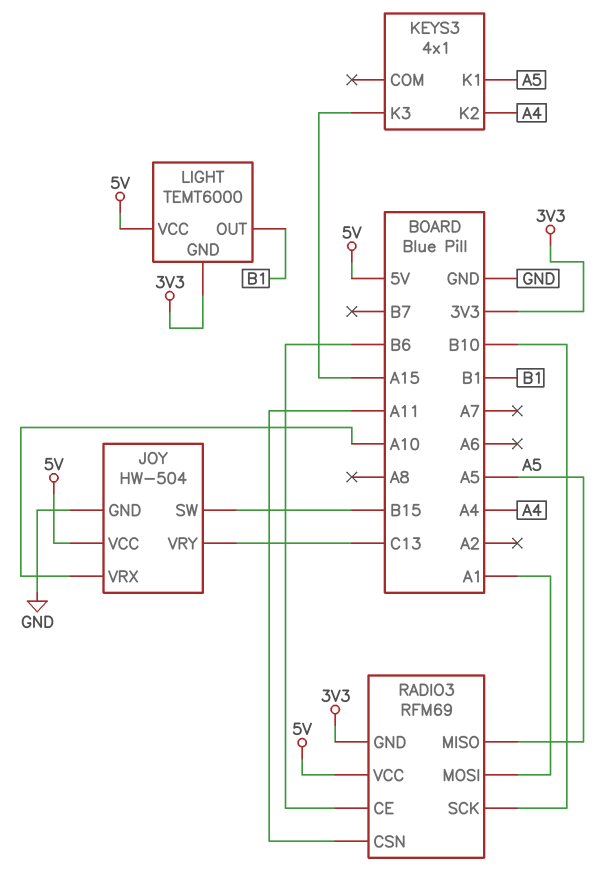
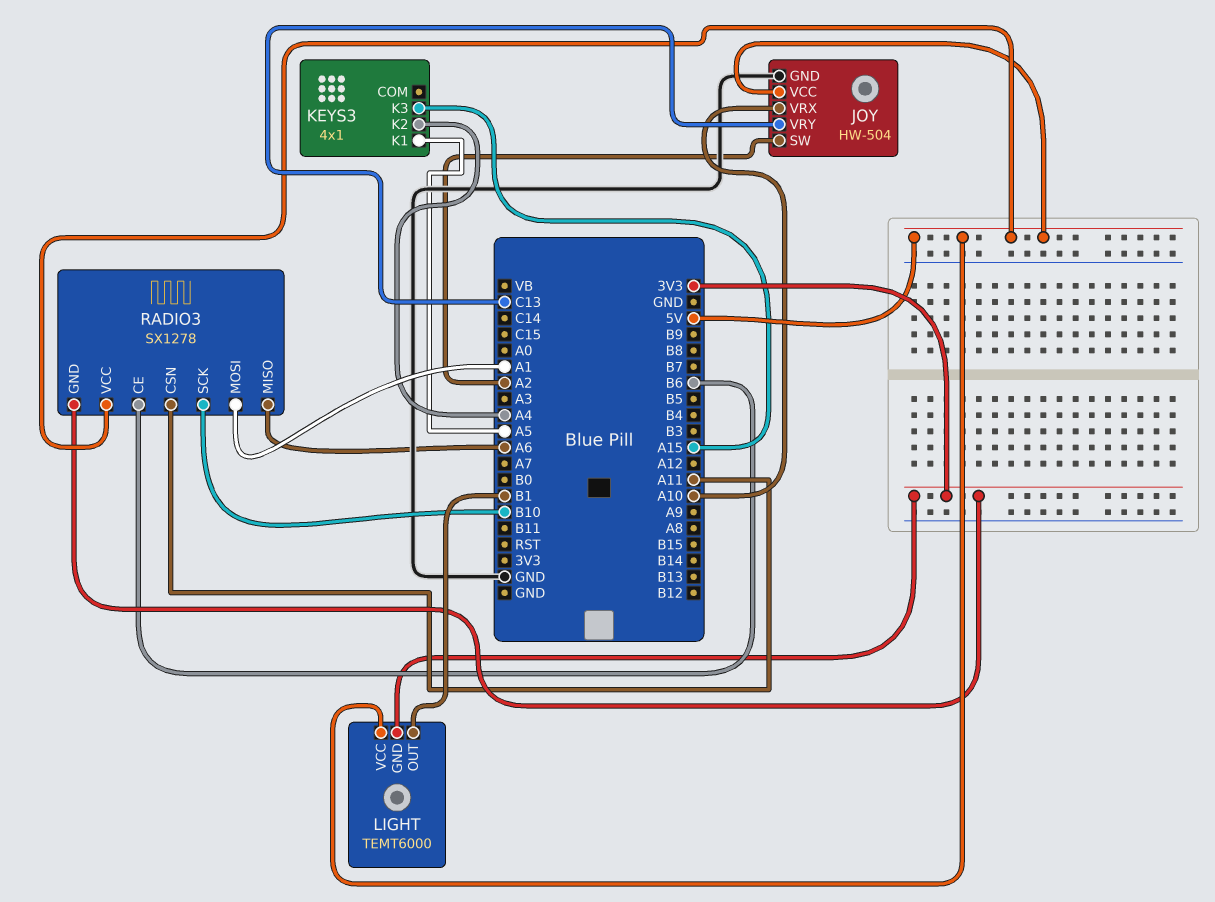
JOY pin SW: B15 -> A2
RADIO3: RFM69 -> SX1278
RADIO3 pin MISO: A5 -> A6

